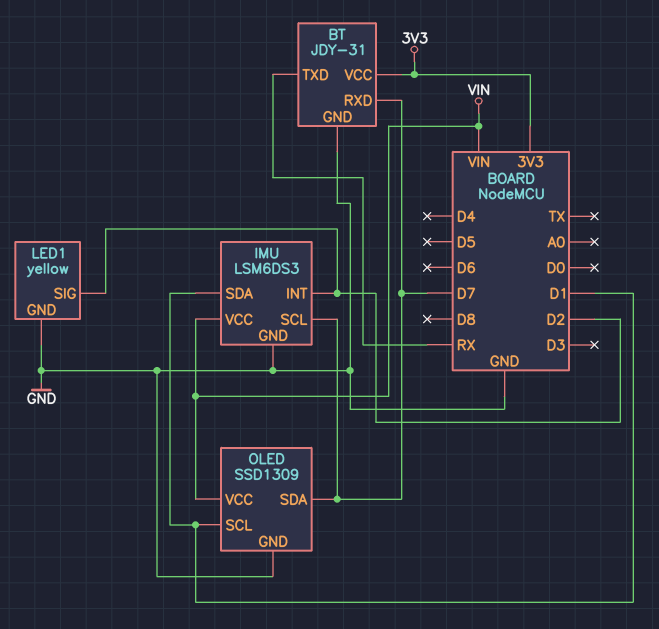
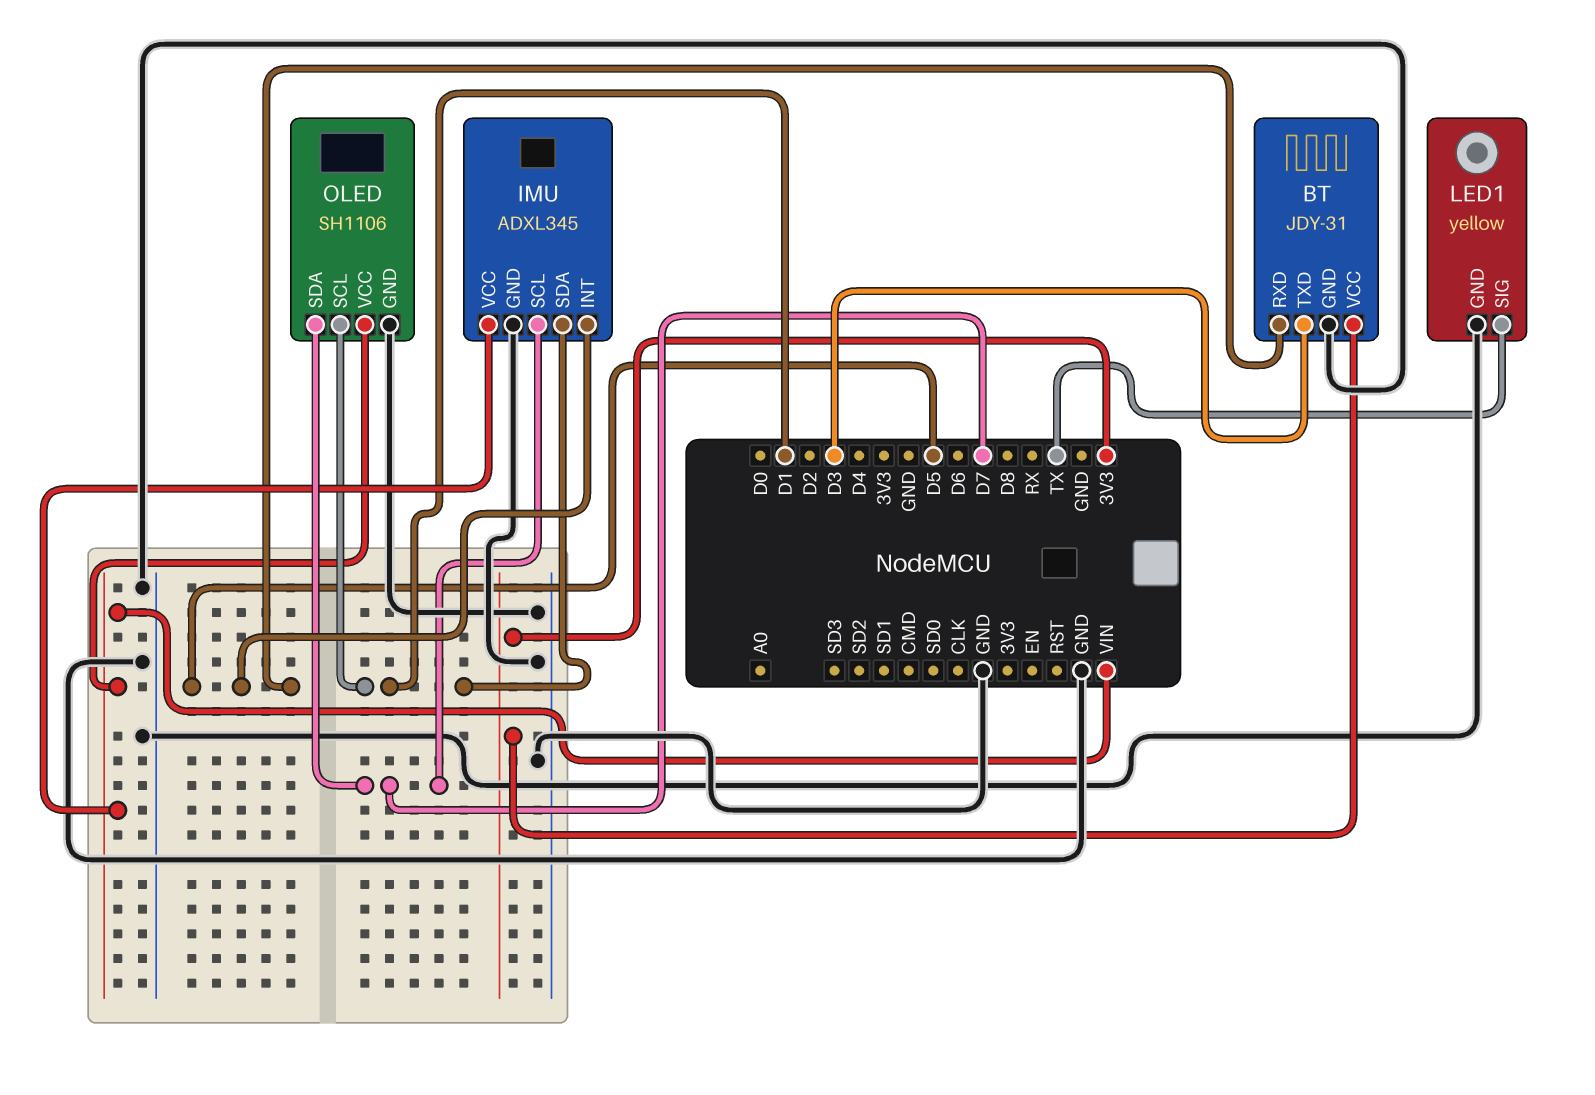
BT pin RXD: D7 -> D5
BT pin TXD: RX -> D3
IMU: LSM6DS3 -> ADXL345
IMU pin INT: D2 -> D5
LED1 pin SIG: D2 -> TX
OLED: SSD1309 -> SH1106

